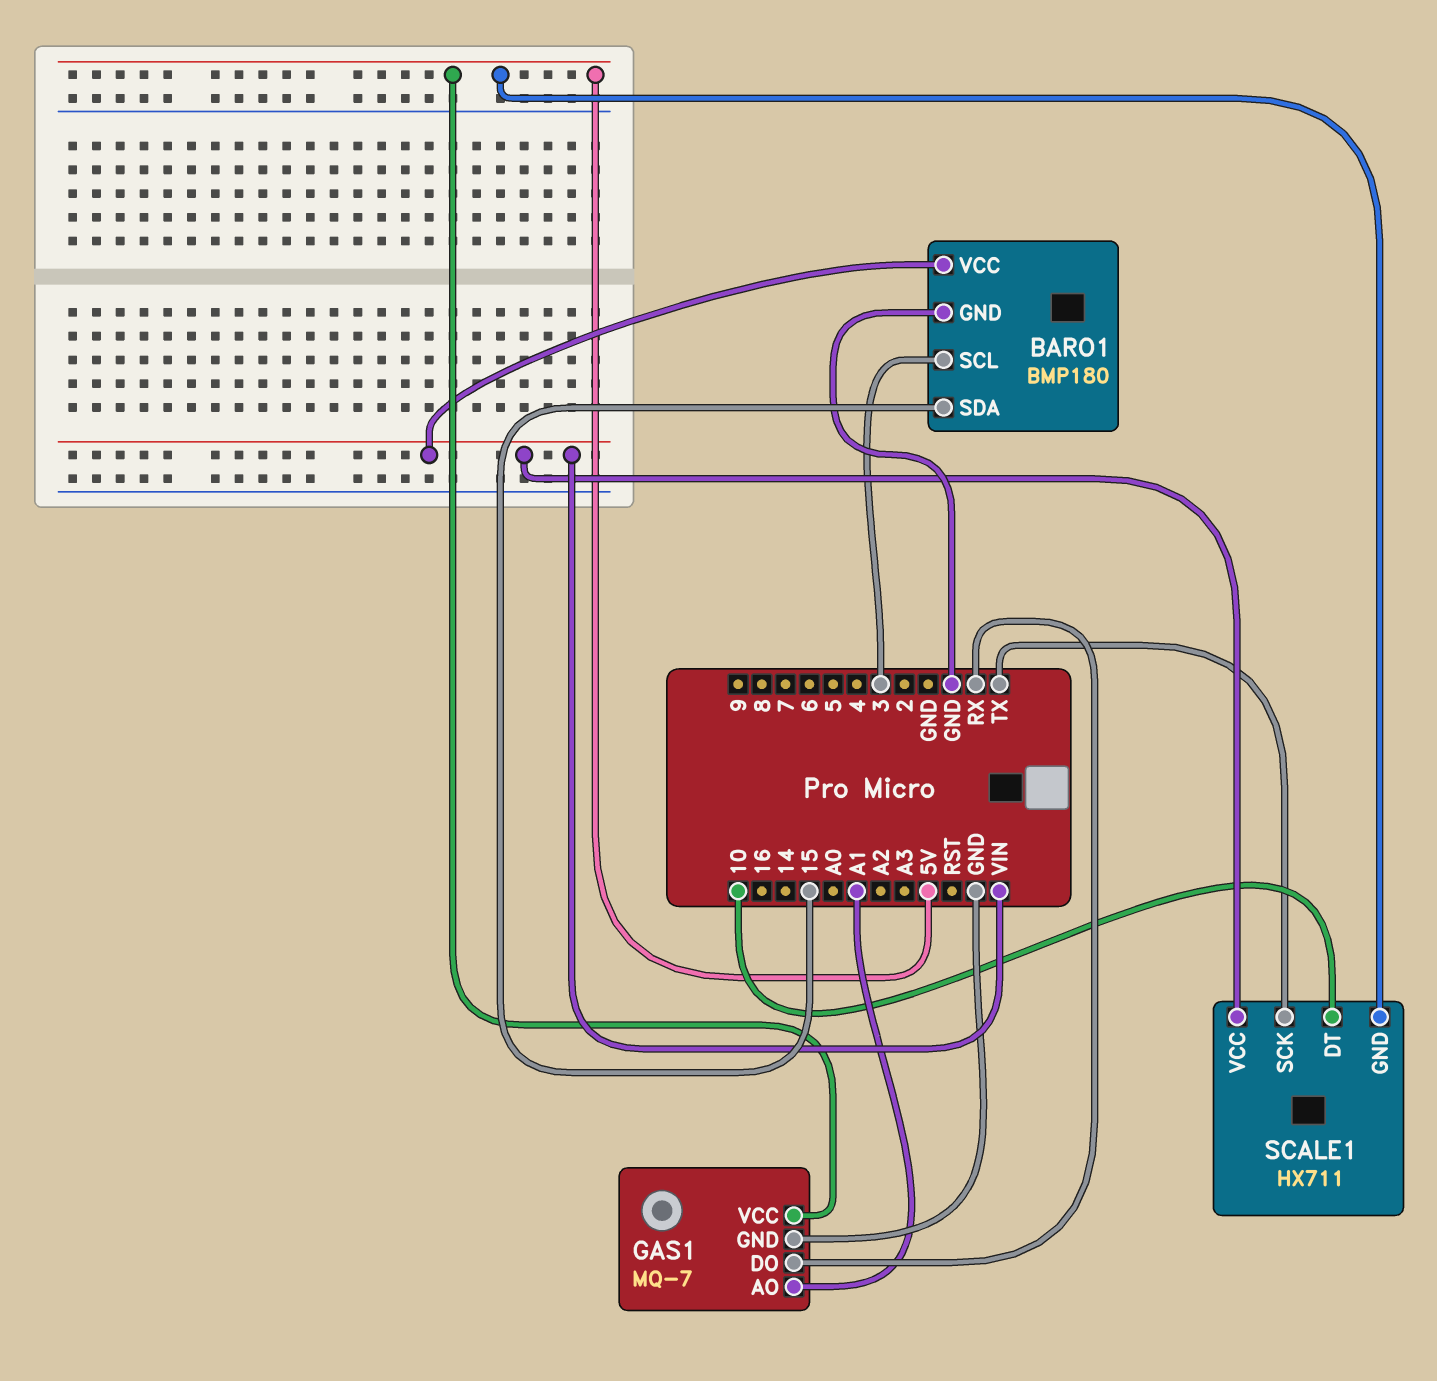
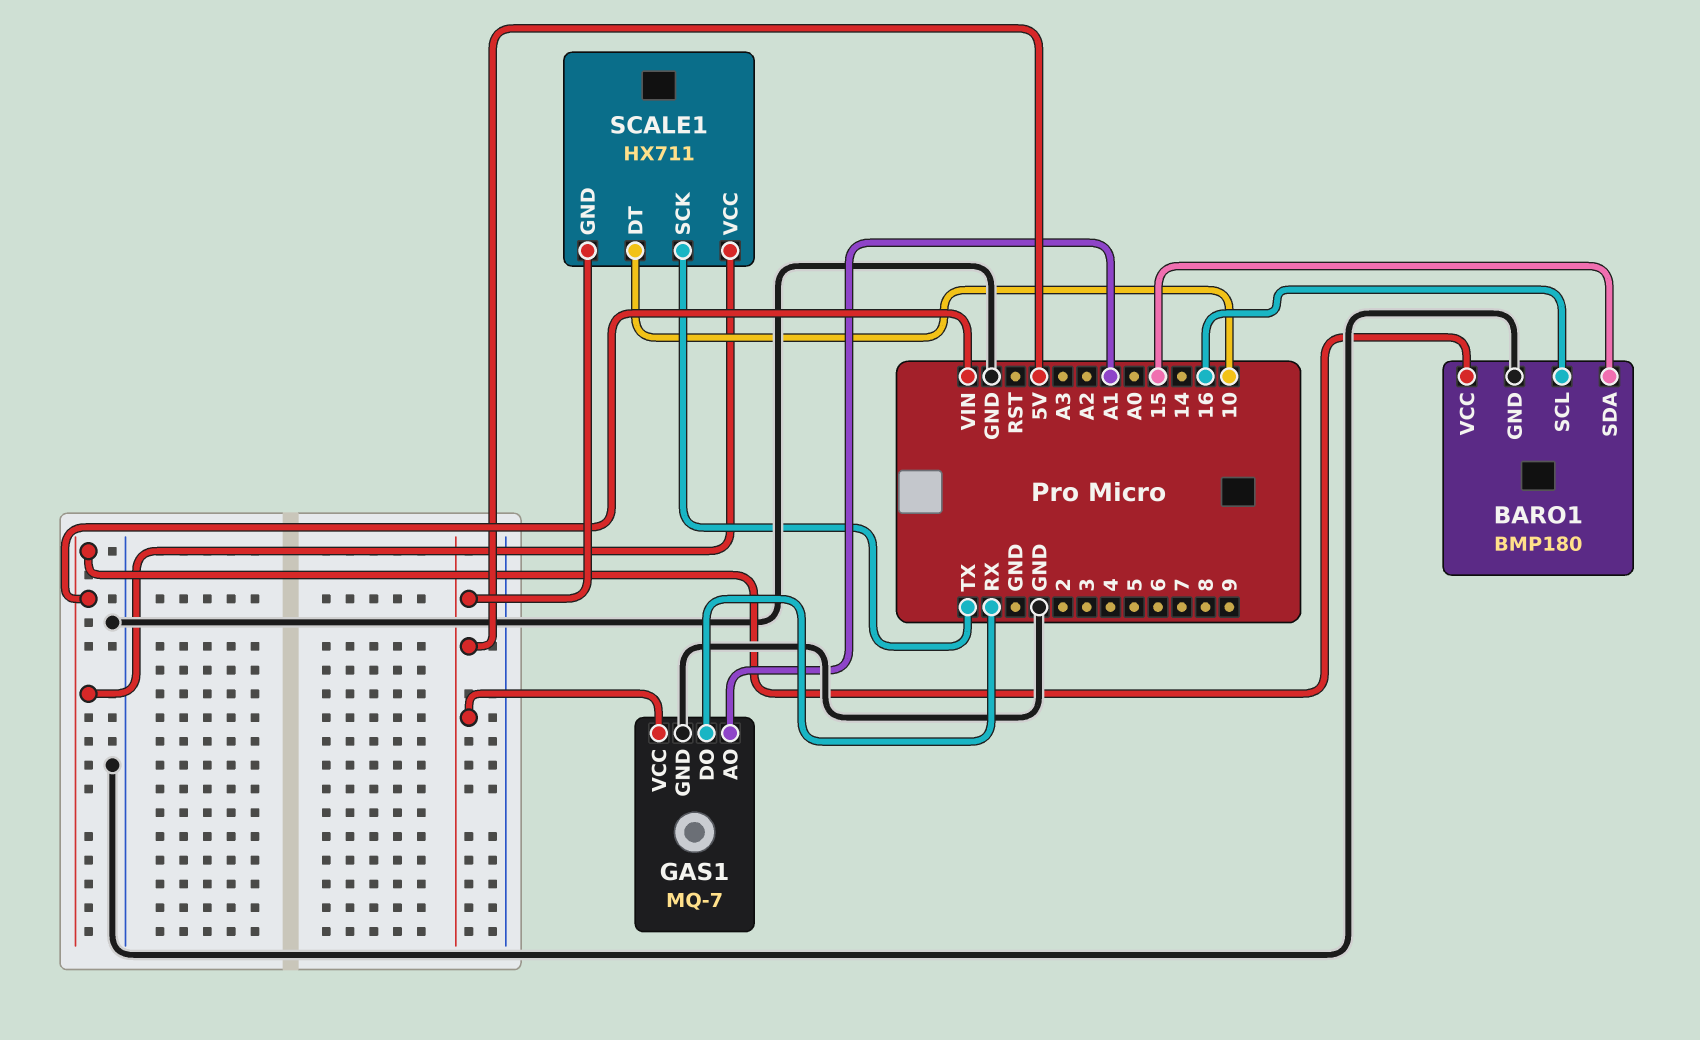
BARO1 pin SCL: 3 -> 16

